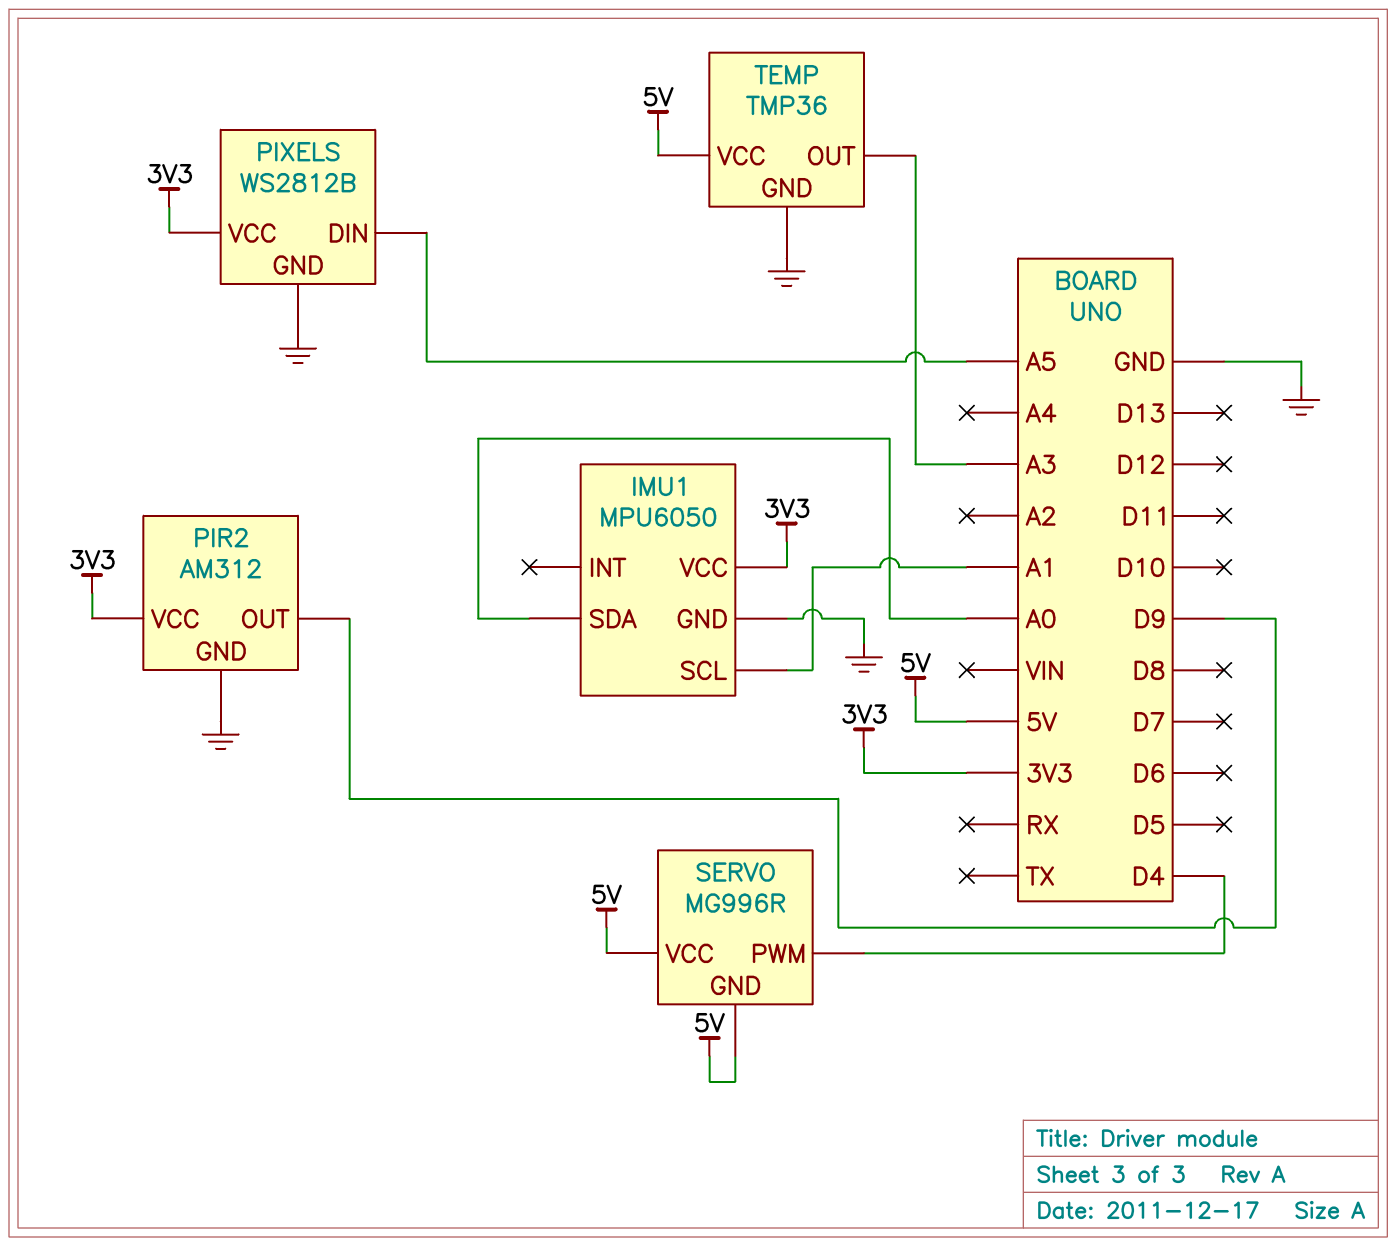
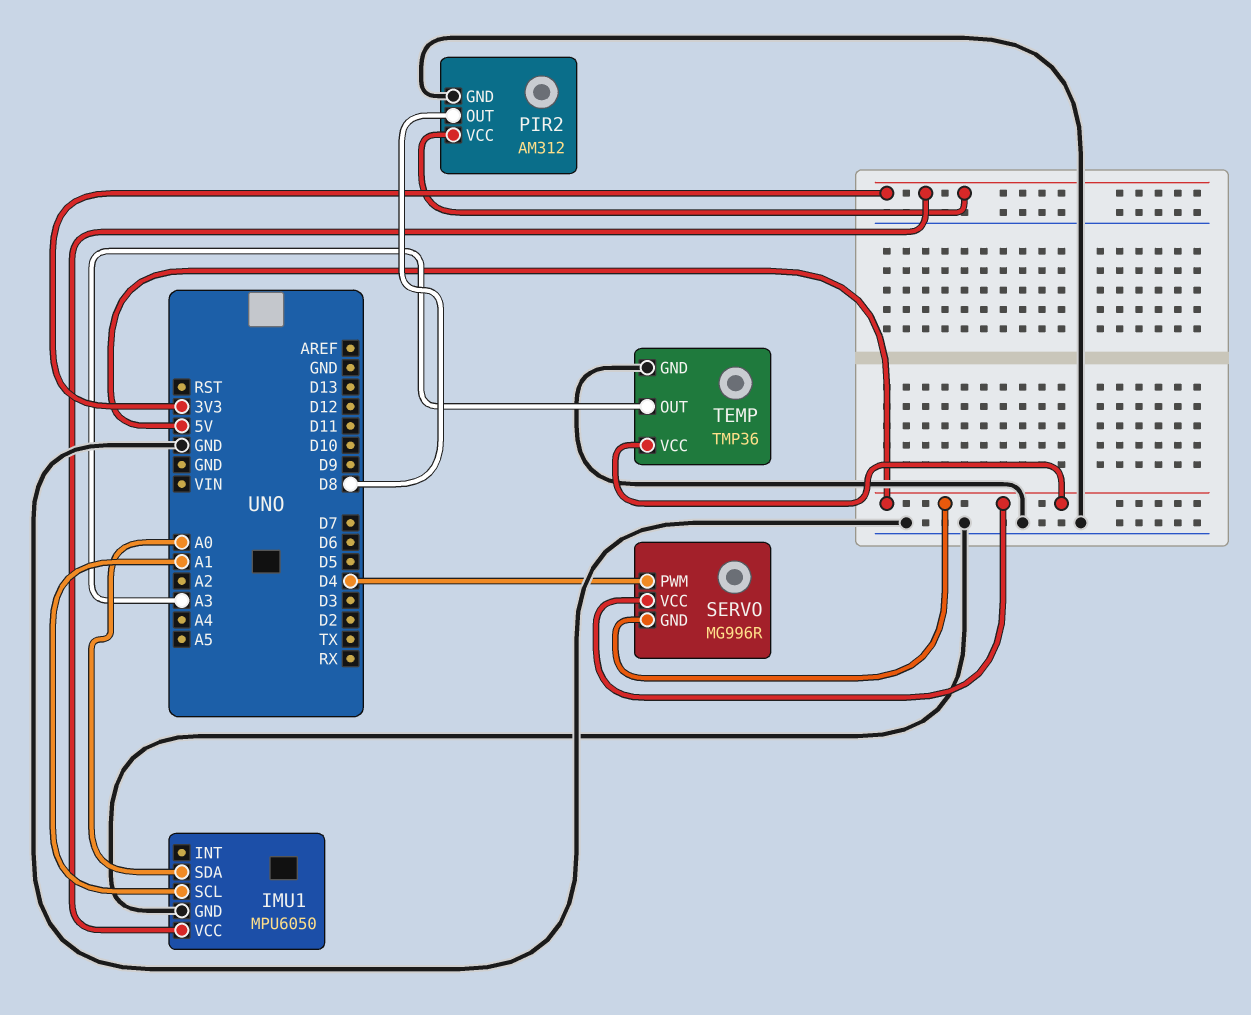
PIR2 pin OUT: D9 -> D8
PIXELS: WS2812B -> none
PIXELS pin DIN: A5 -> none
PIXELS pin GND: GND -> none
PIXELS pin VCC: 3V3 -> none

